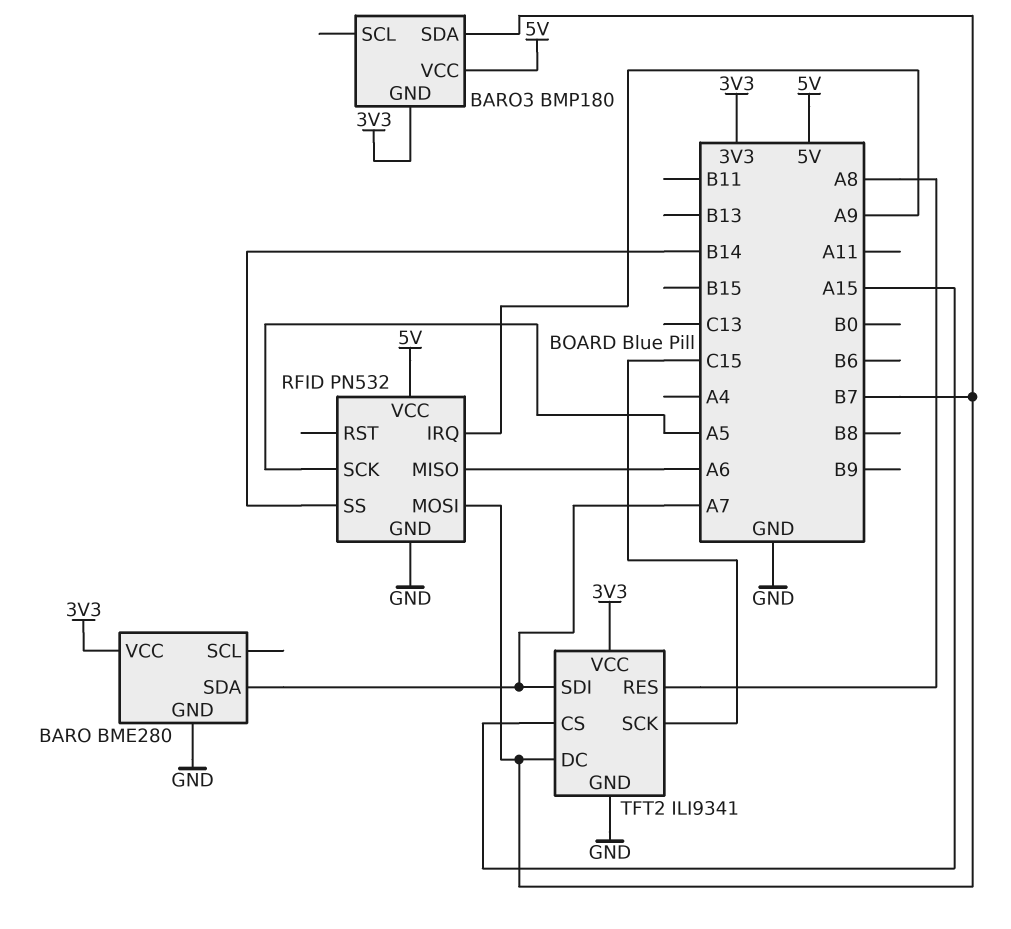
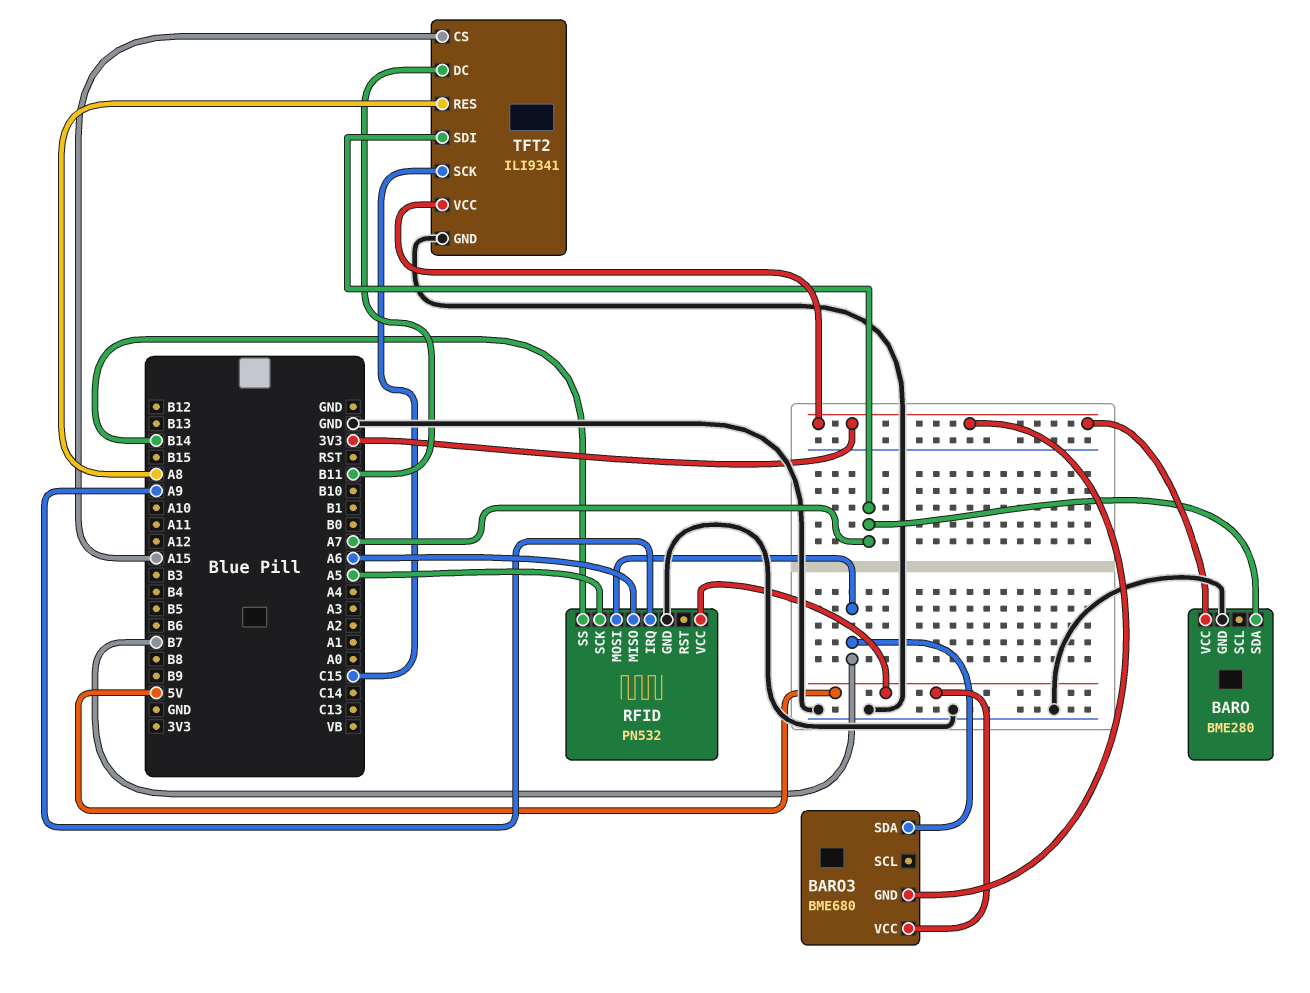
BARO3: BMP180 -> BME680
TFT2 pin DC: B7 -> B11

